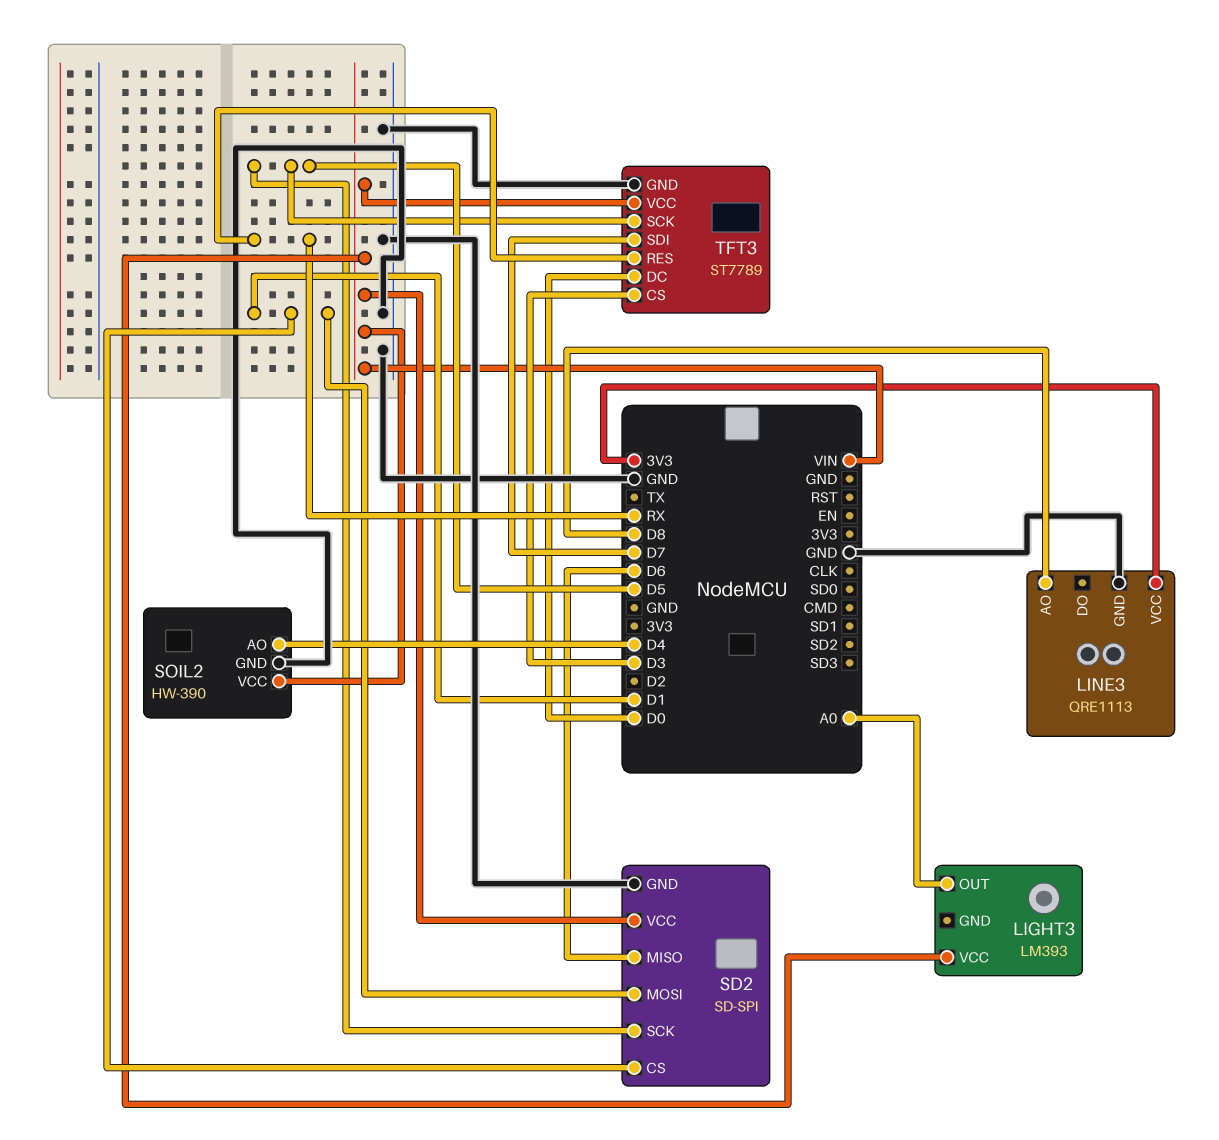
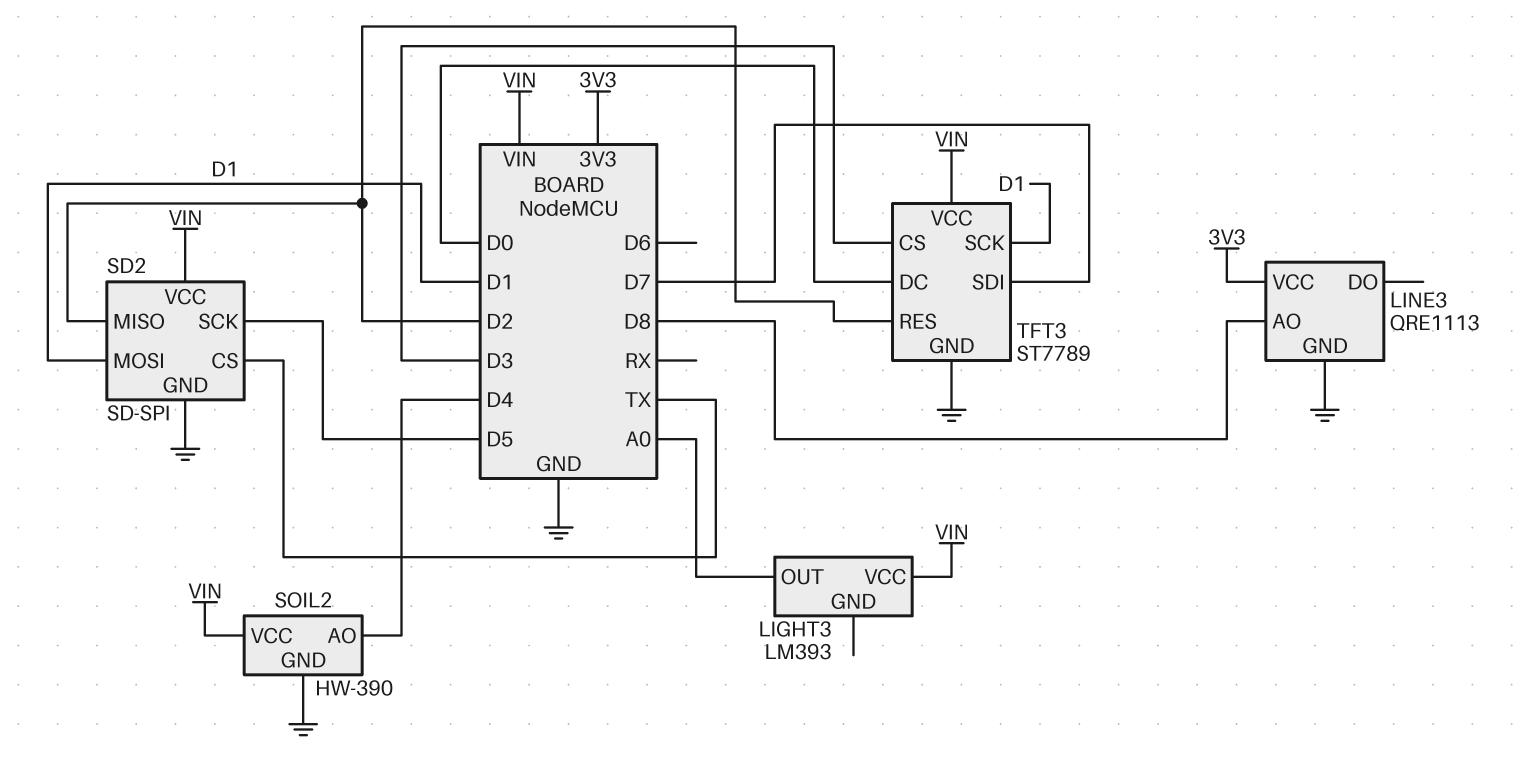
SD2 pin CS: D1 -> TX
SD2 pin MISO: D6 -> D2
TFT3 pin RES: RX -> D2
TFT3 pin SCK: D5 -> D1

